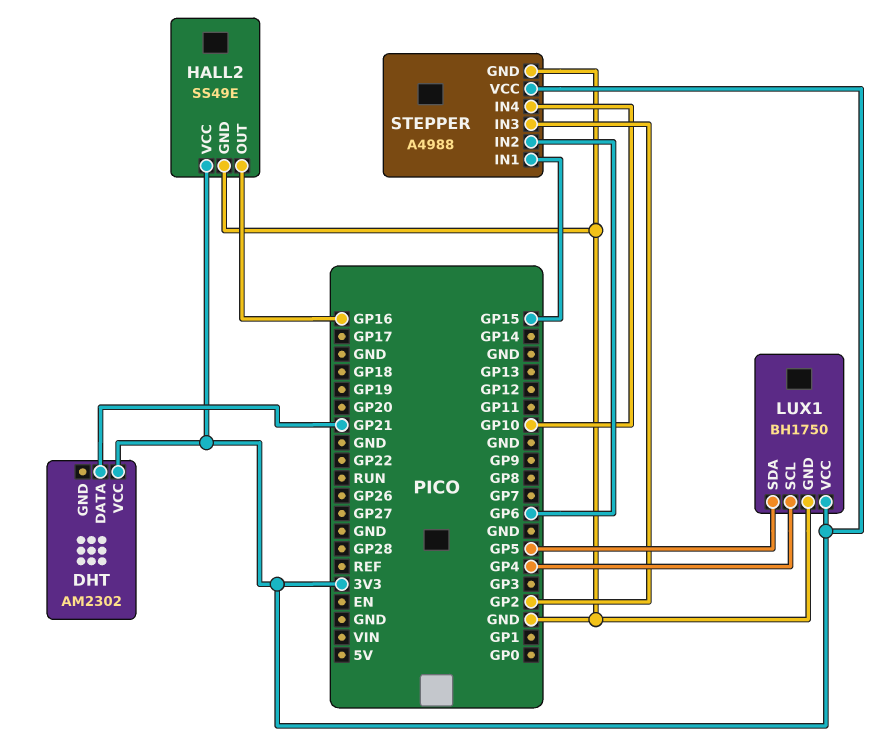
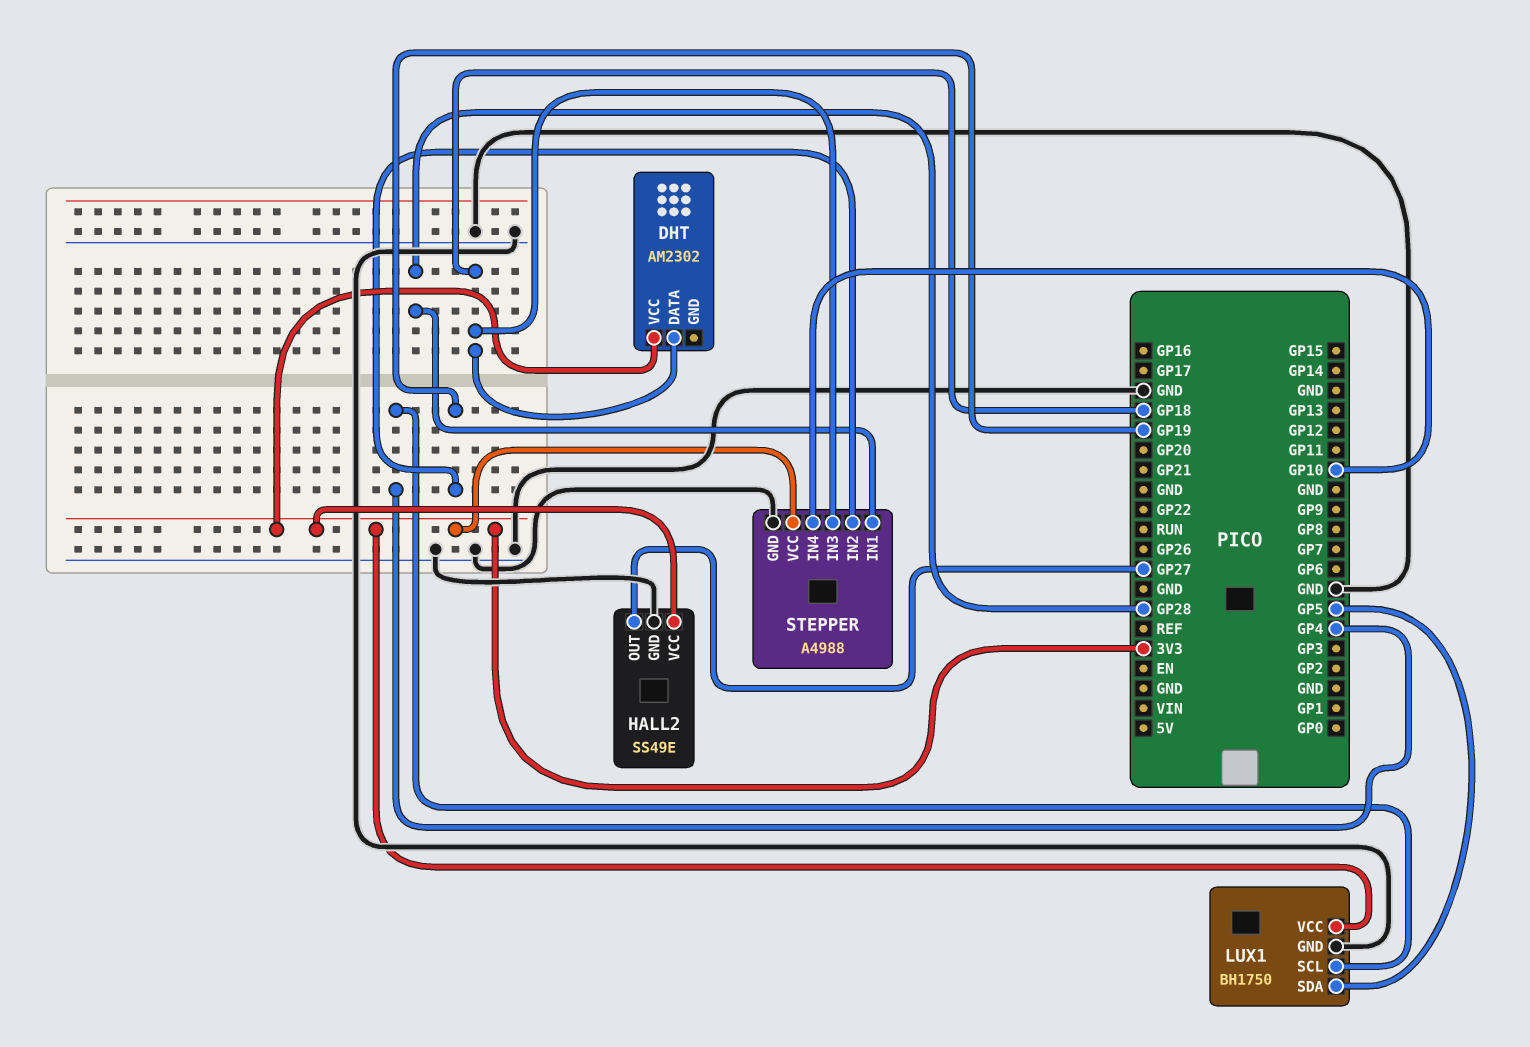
DHT pin DATA: GP21 -> GP18
HALL2 pin OUT: GP16 -> GP27
STEPPER pin IN1: GP15 -> GP28
STEPPER pin IN2: GP6 -> GP19
STEPPER pin IN3: GP2 -> GP18

